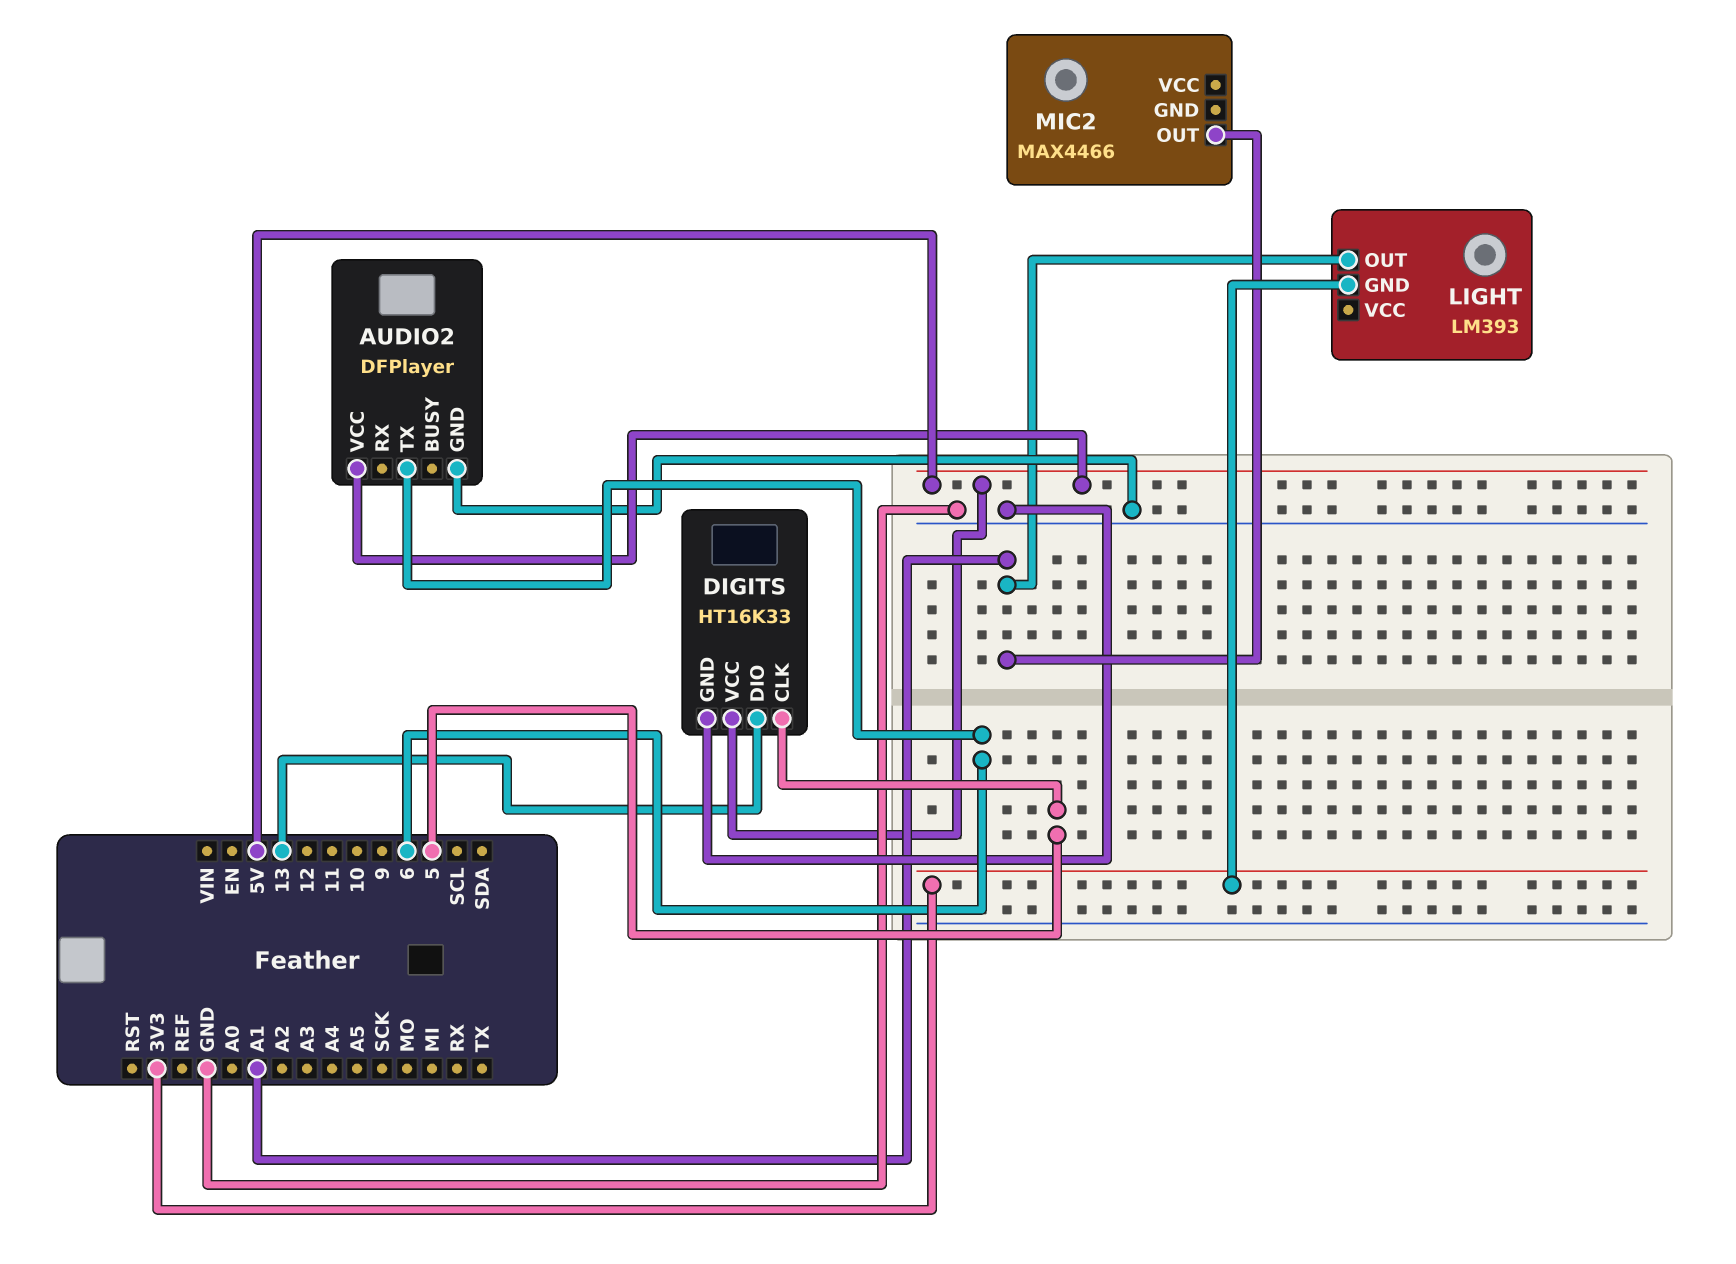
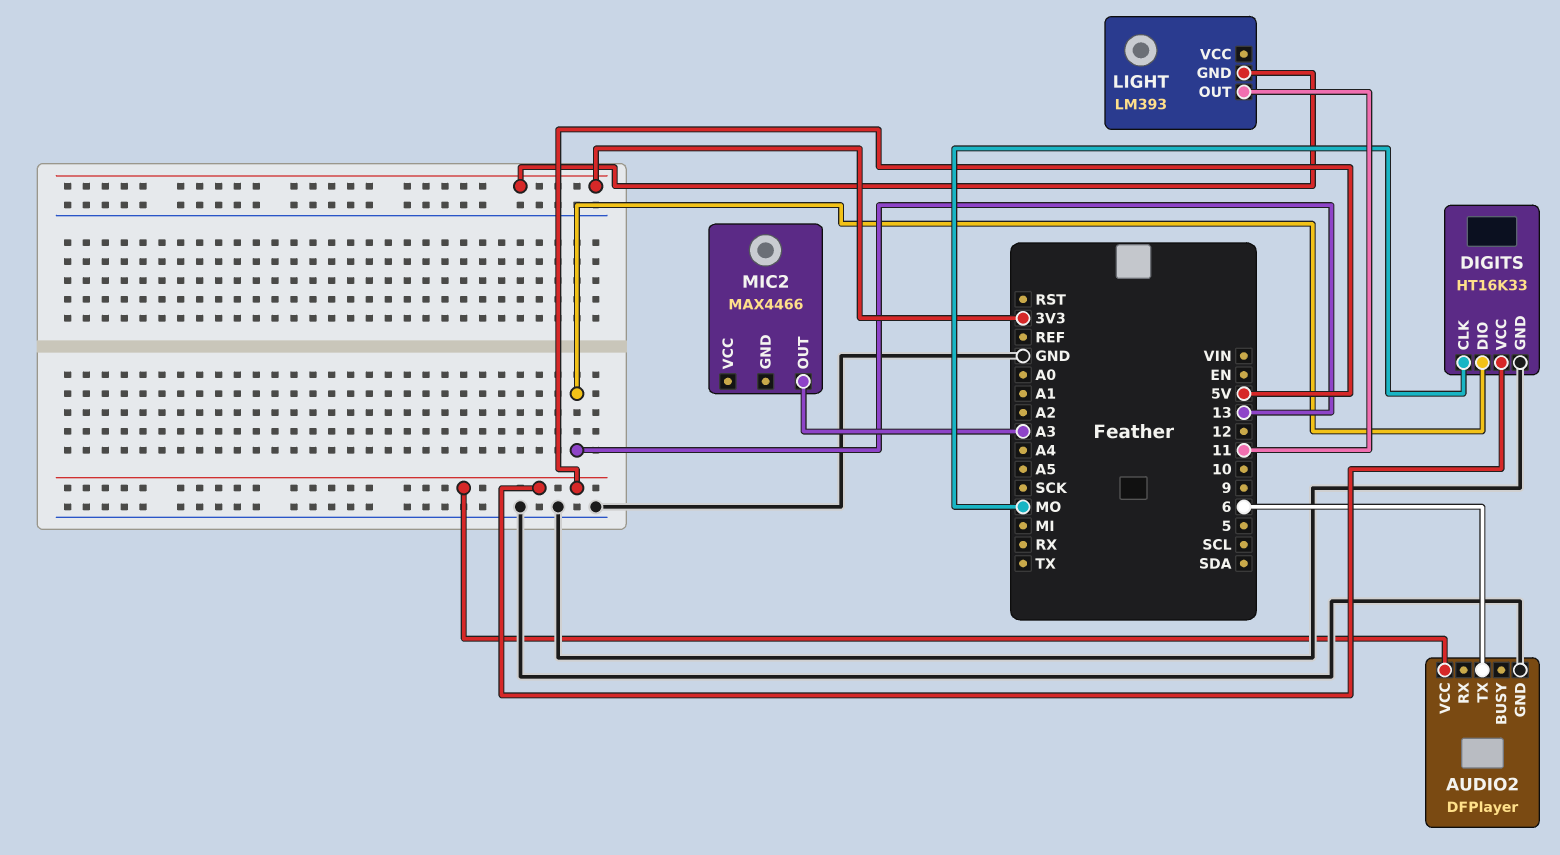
DIGITS pin CLK: 5 -> MO
LIGHT pin OUT: A1 -> 11
MIC2 pin OUT: A1 -> A3

